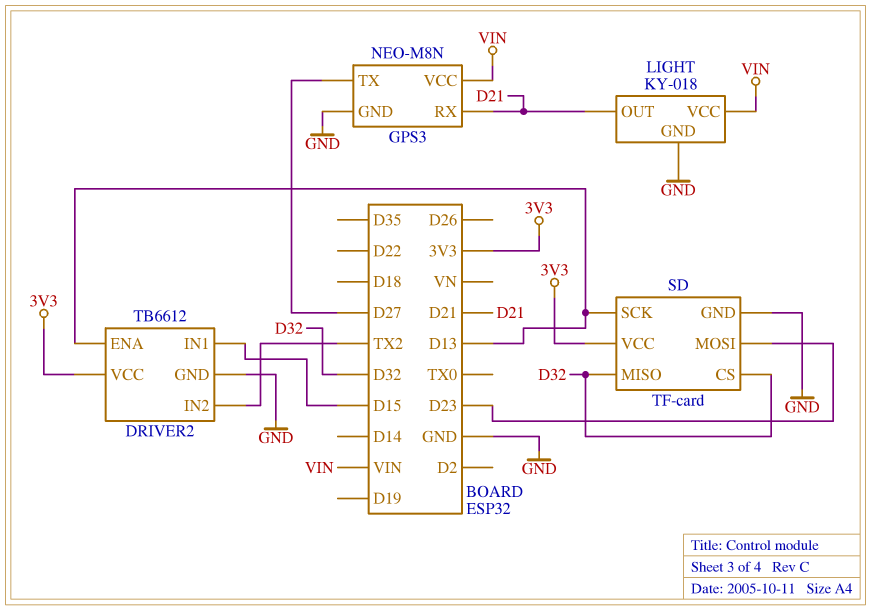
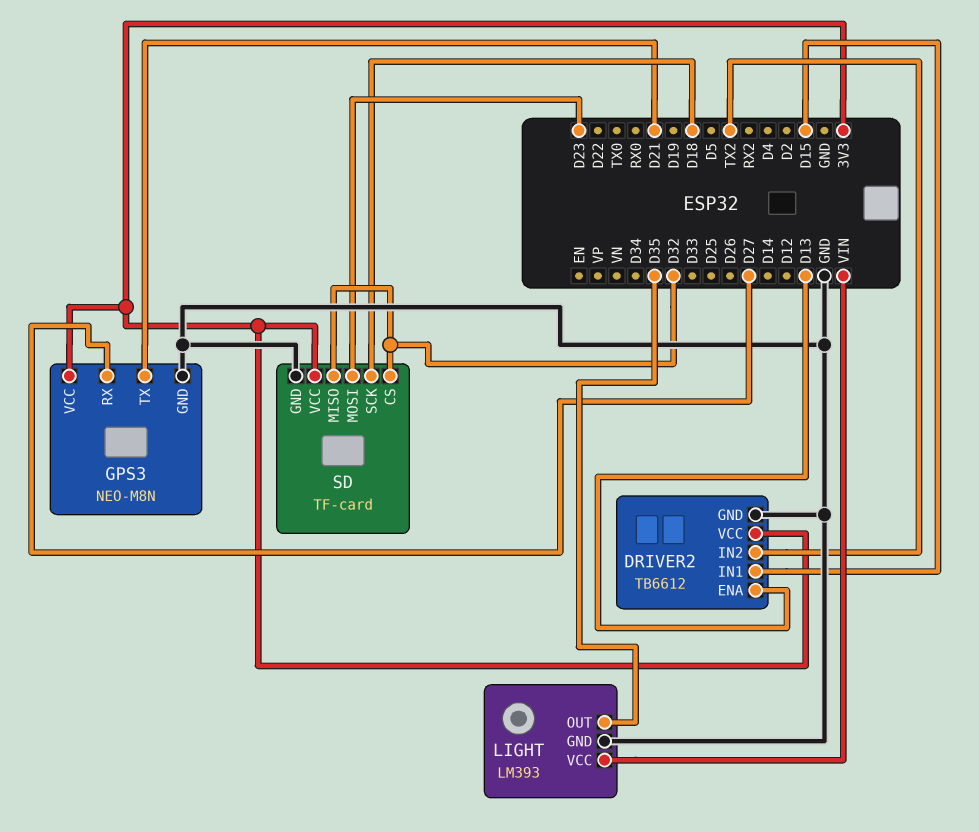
GPS3 pin RX: D21 -> D27
GPS3 pin TX: D27 -> D21
GPS3 pin VCC: VIN -> 3V3
LIGHT: KY-018 -> LM393
LIGHT pin OUT: D21 -> D35
SD pin SCK: D13 -> D18

